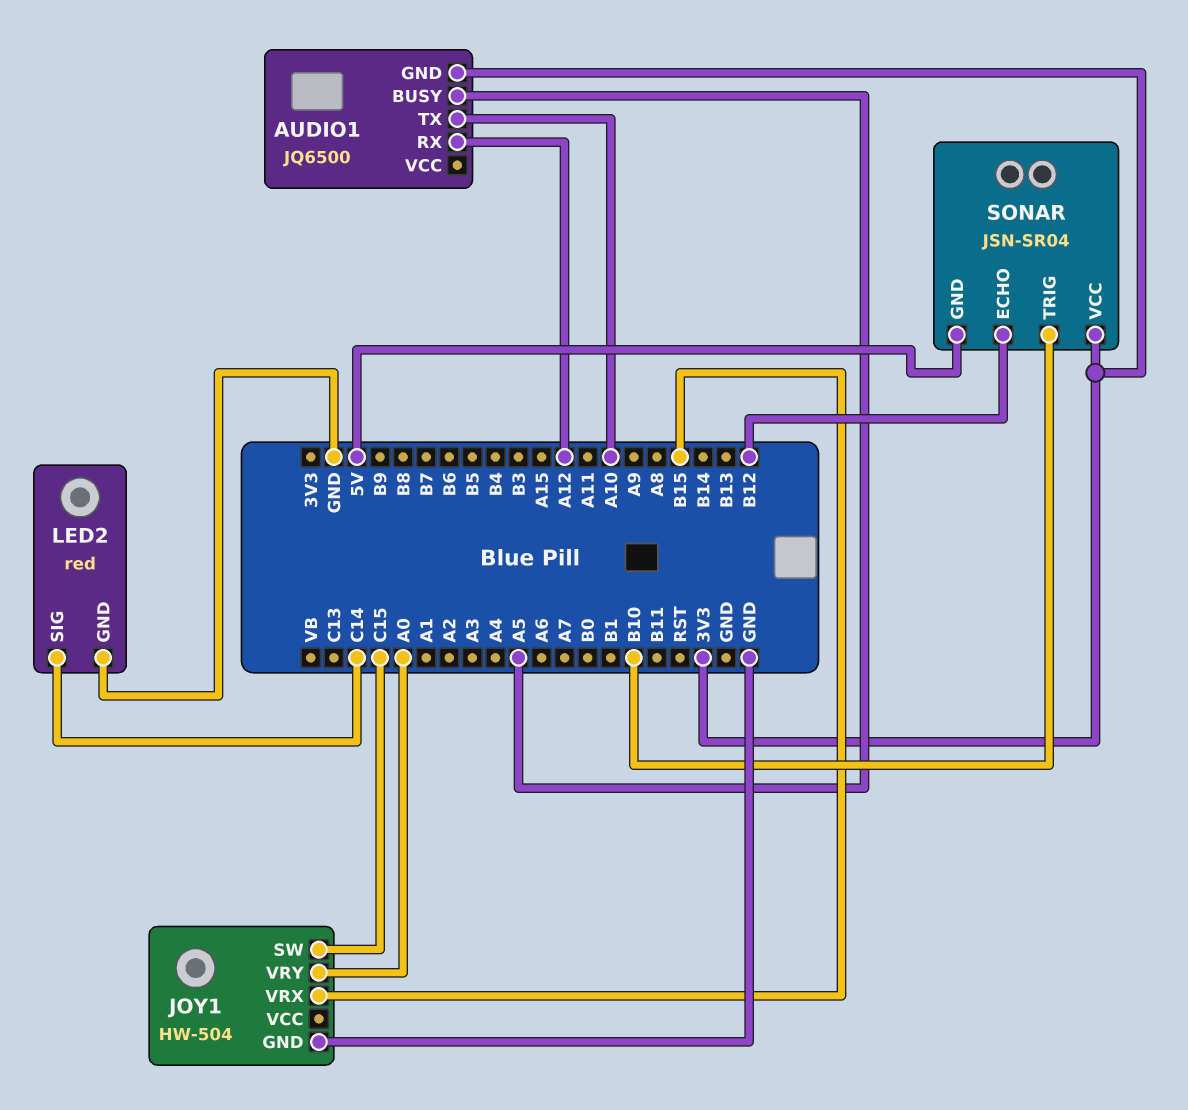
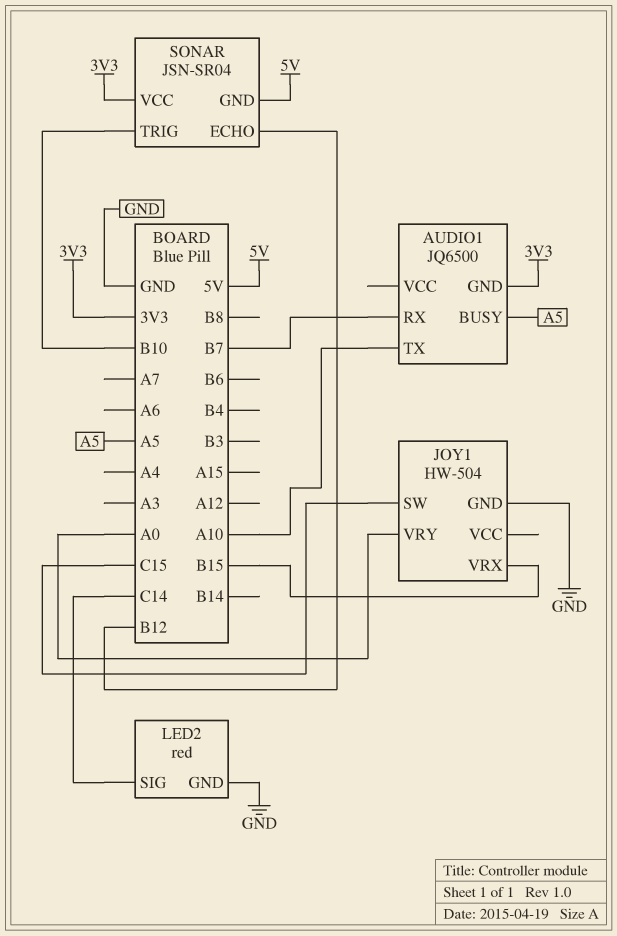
AUDIO1 pin RX: A12 -> B7

